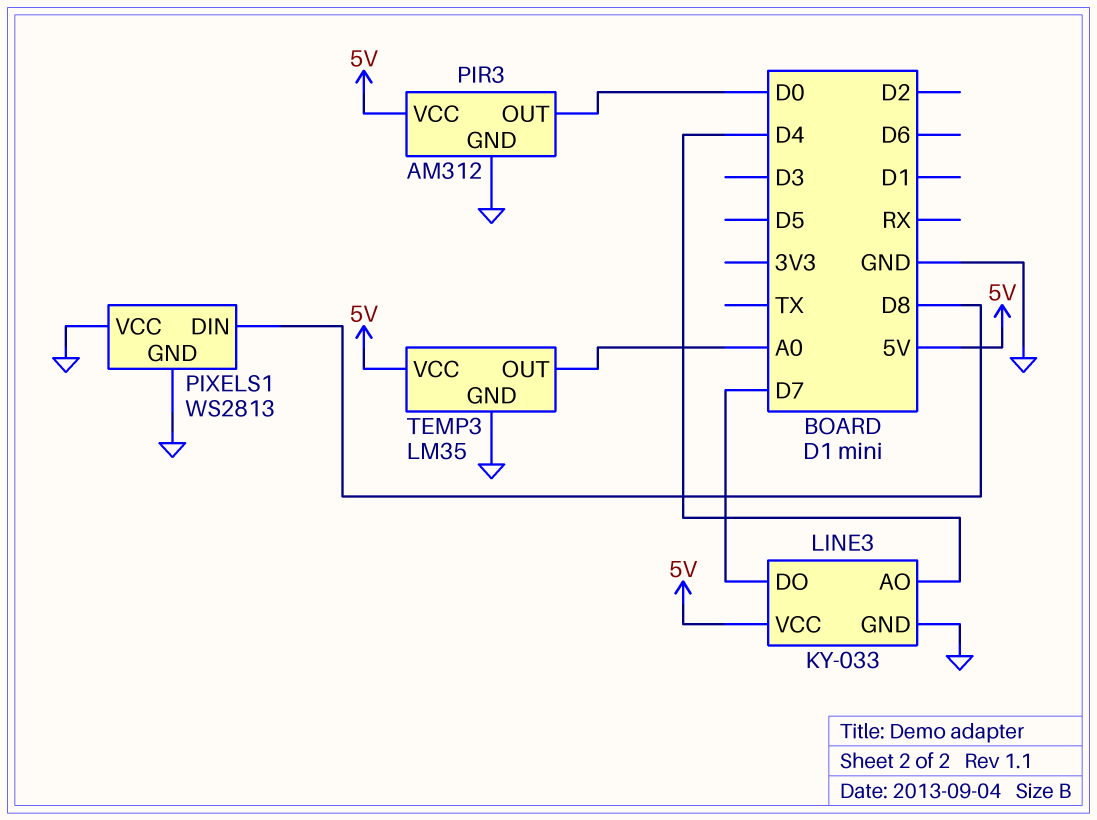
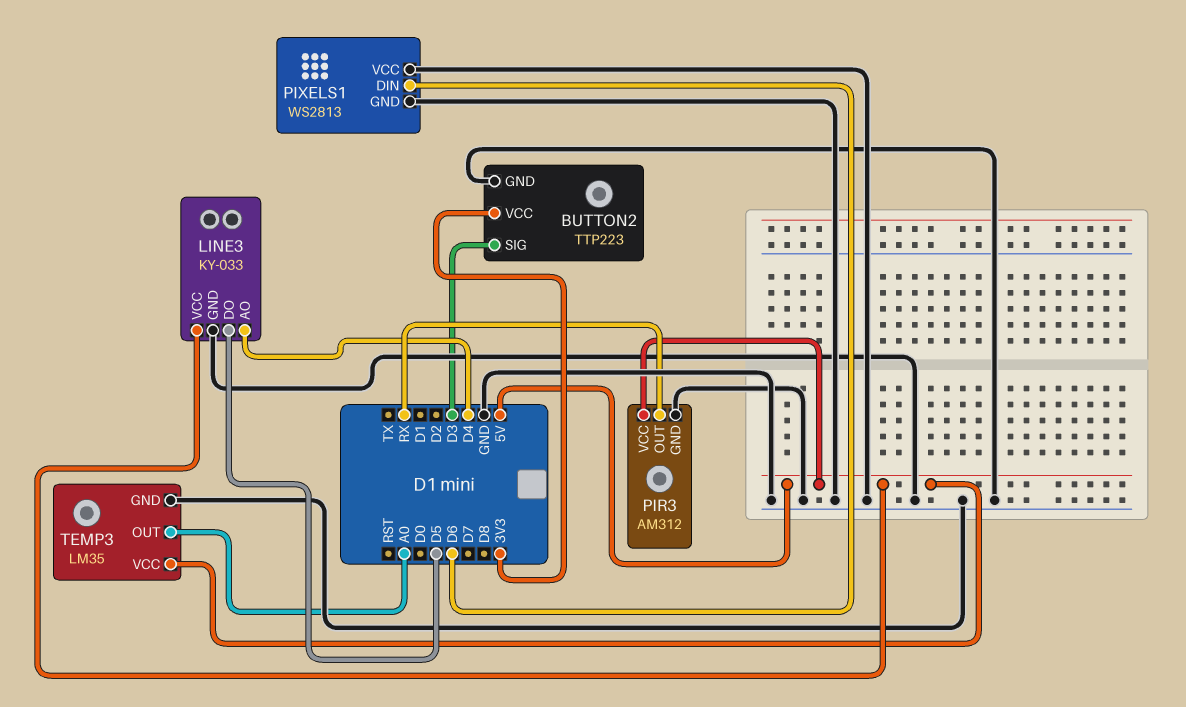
BUTTON2: none -> TTP223
BUTTON2 pin GND: none -> GND
BUTTON2 pin SIG: none -> D3
BUTTON2 pin VCC: none -> 3V3
LINE3 pin DO: D7 -> D5
PIR3 pin OUT: D0 -> RX
PIXELS1 pin DIN: D8 -> D6

